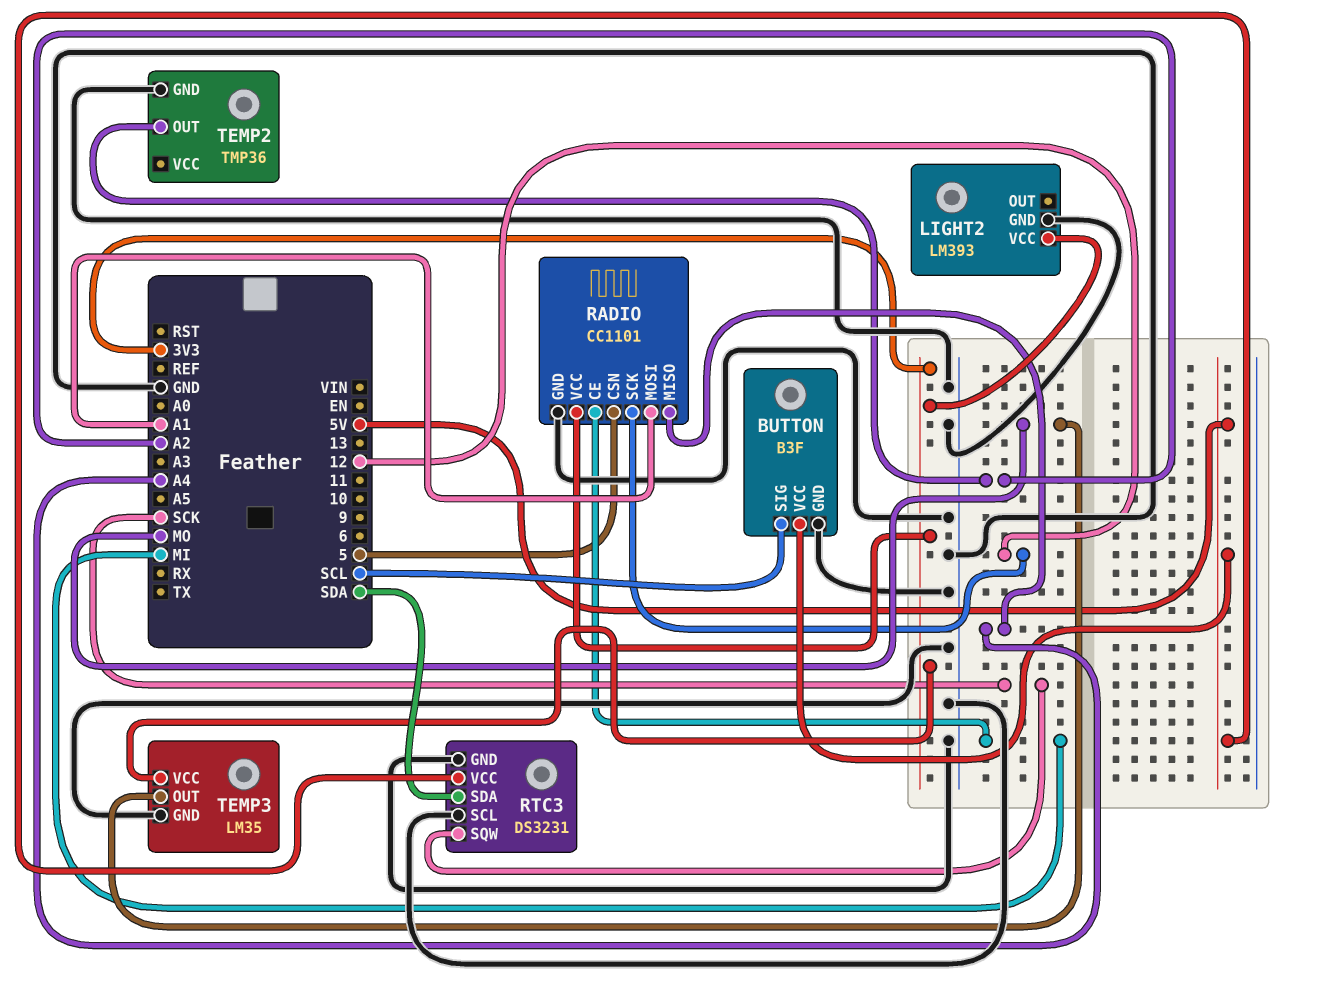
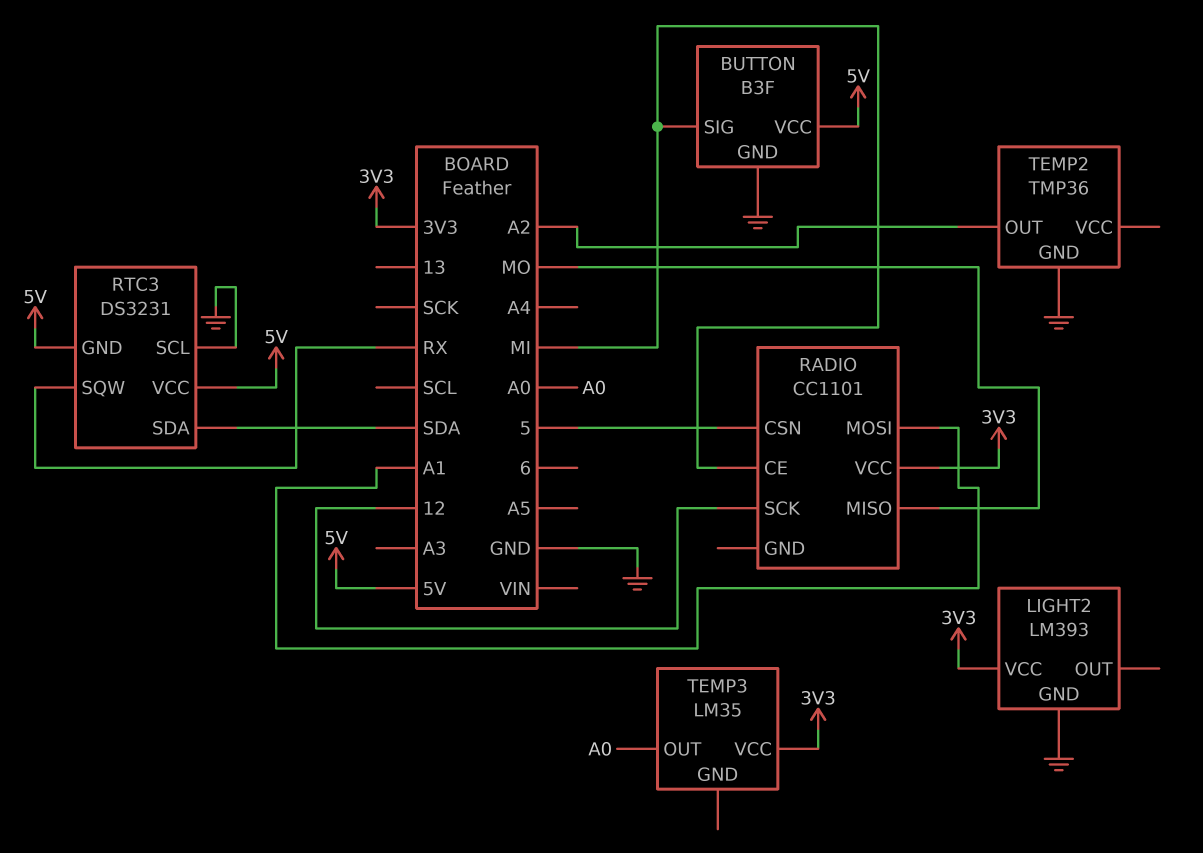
BUTTON pin SIG: SCL -> MI
RADIO pin GND: GND -> none
RADIO pin MISO: A4 -> MO
RTC3 pin GND: GND -> 5V
RTC3 pin SQW: SCK -> RX
TEMP3 pin GND: GND -> none
TEMP3 pin OUT: MO -> A0

